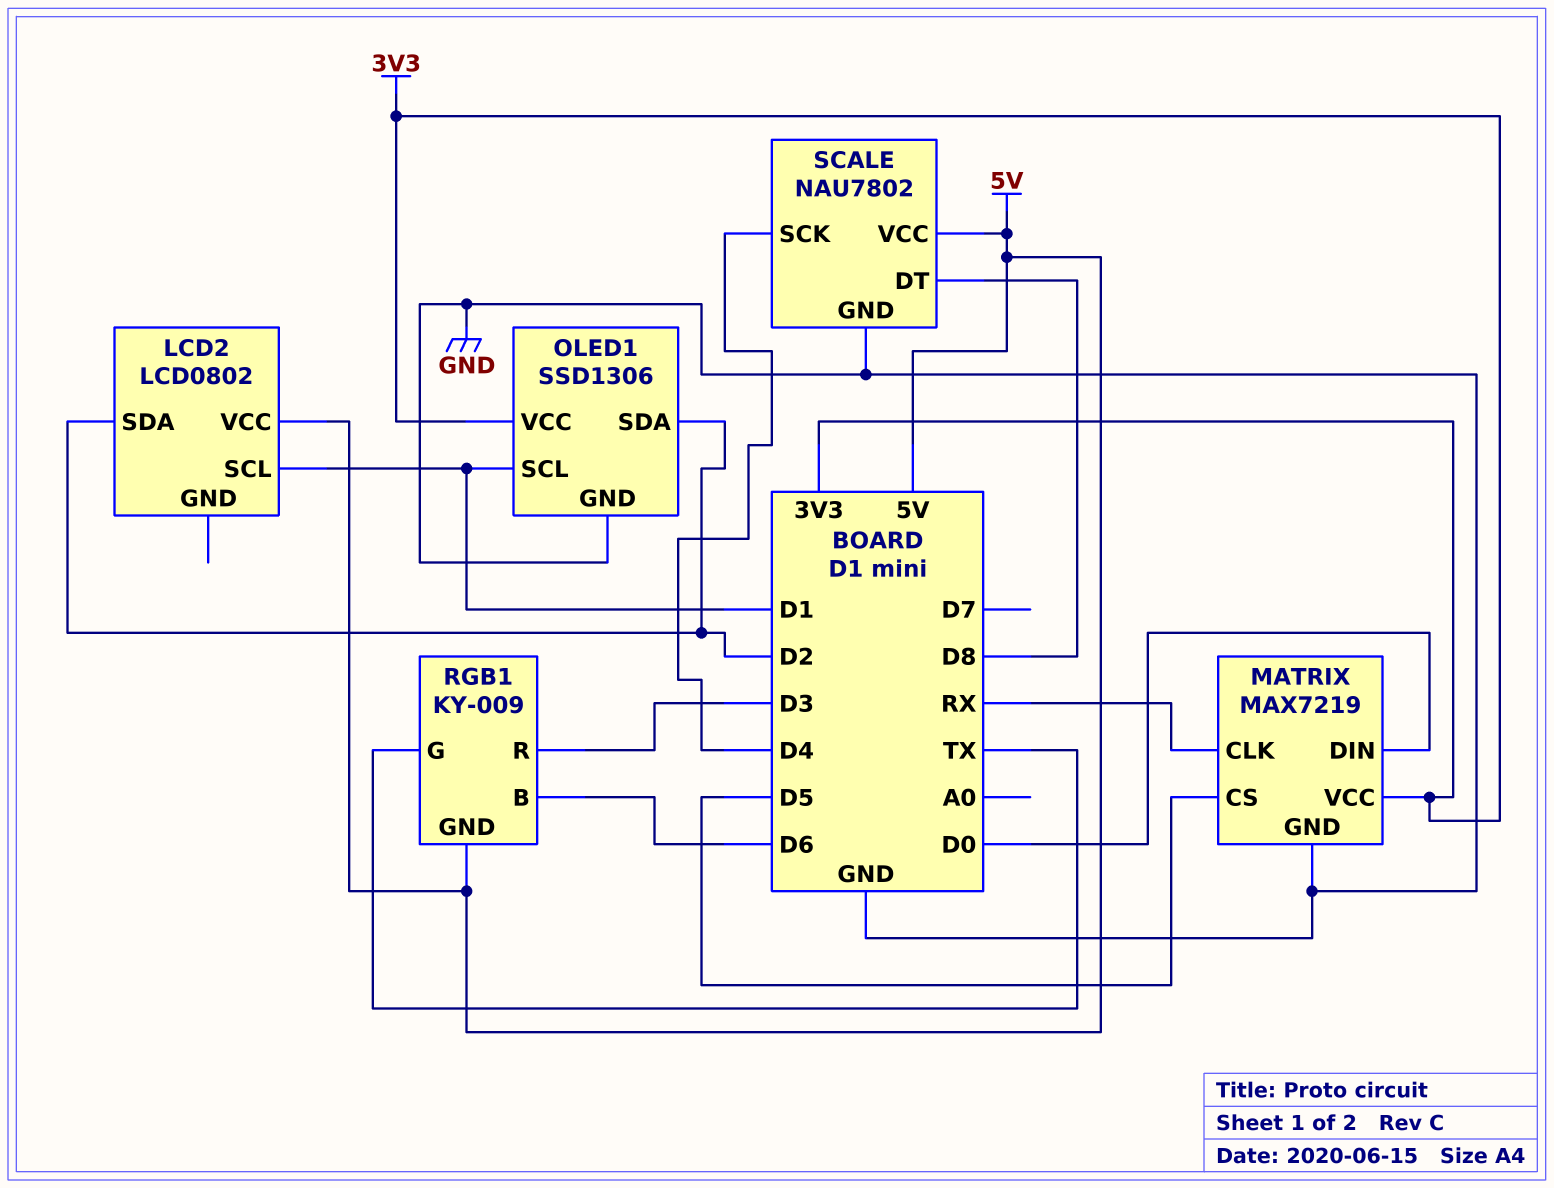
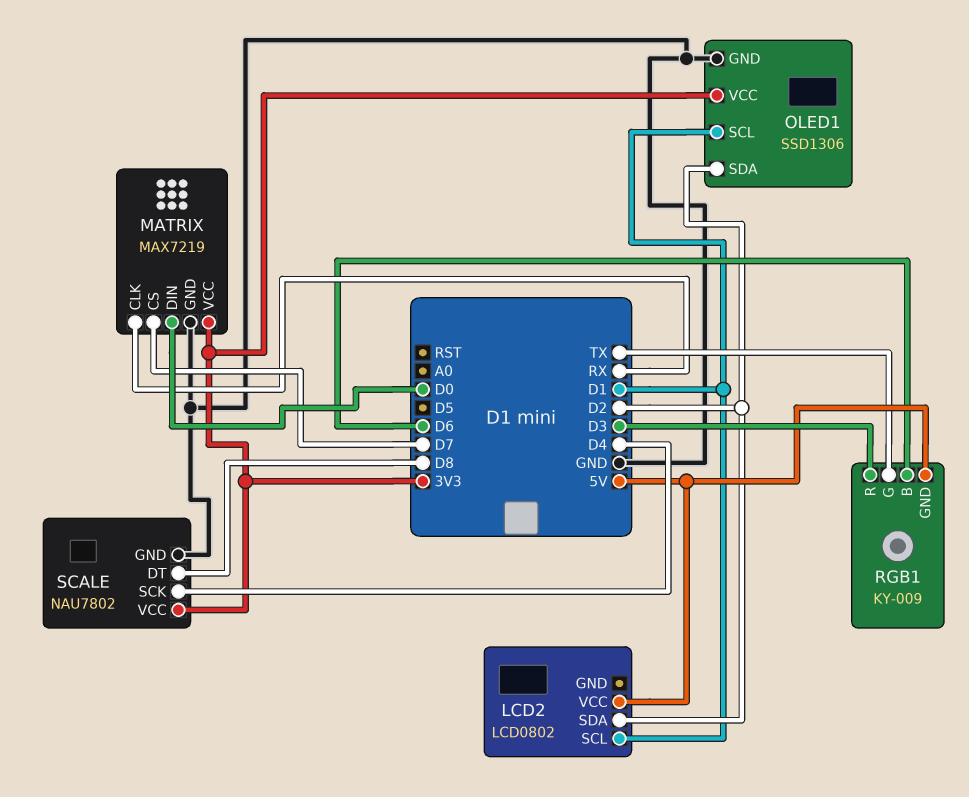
MATRIX pin CS: D5 -> D7
SCALE pin VCC: 5V -> 3V3

